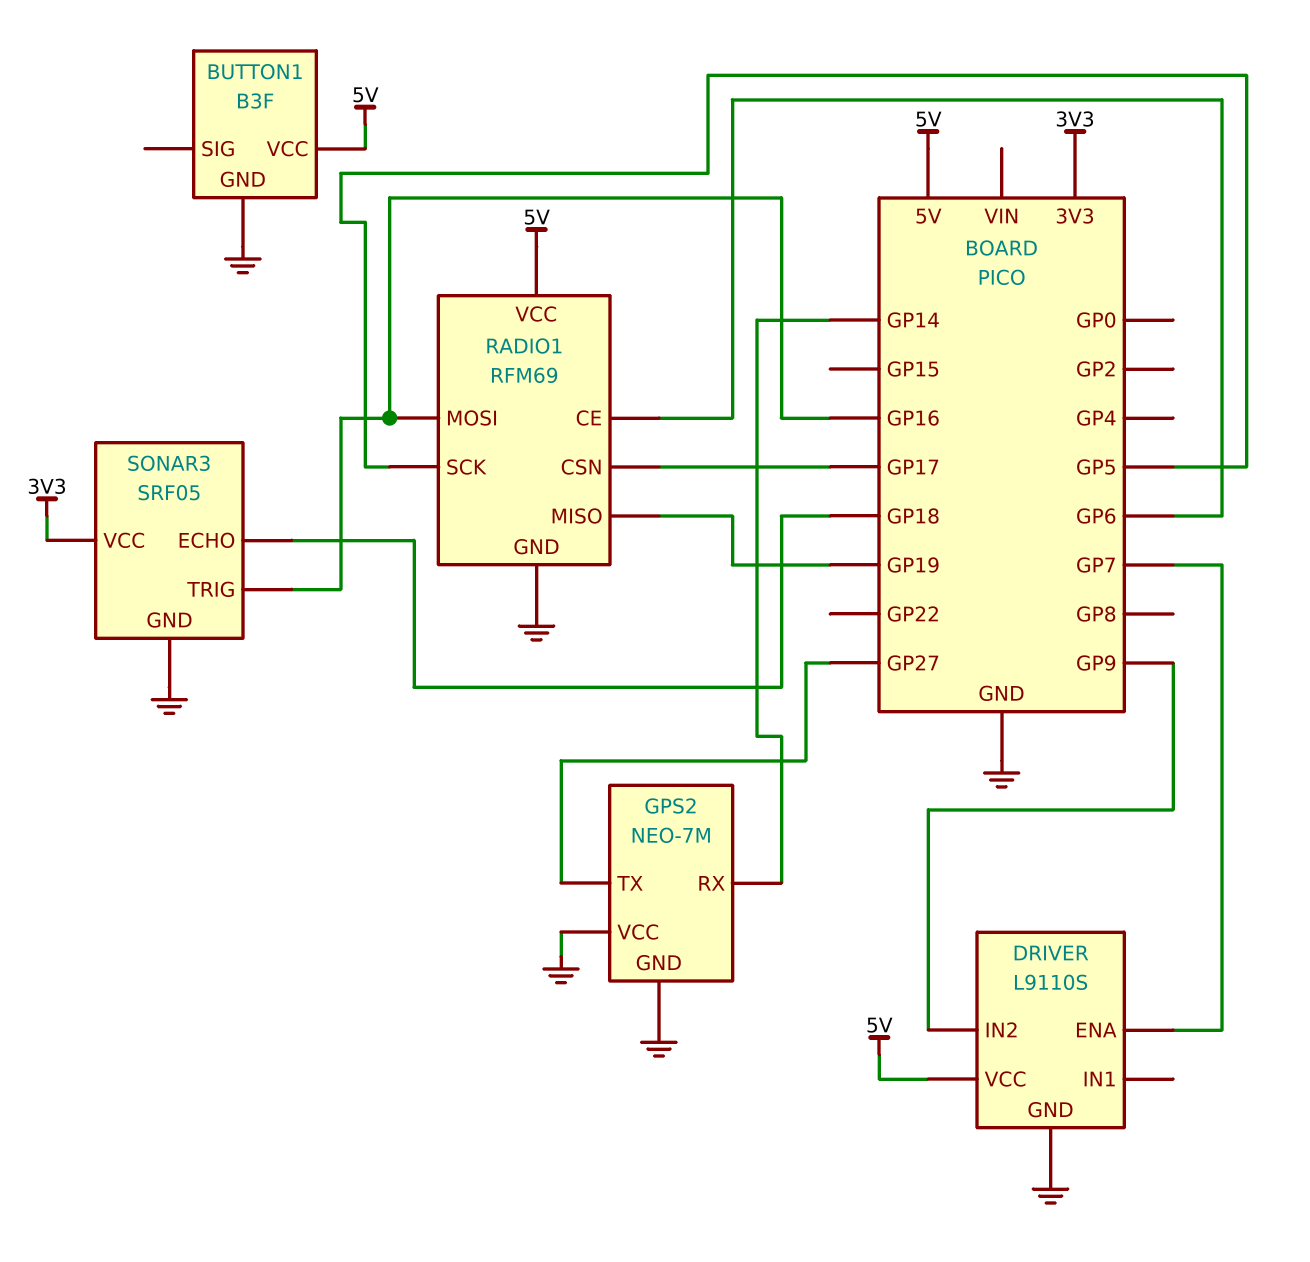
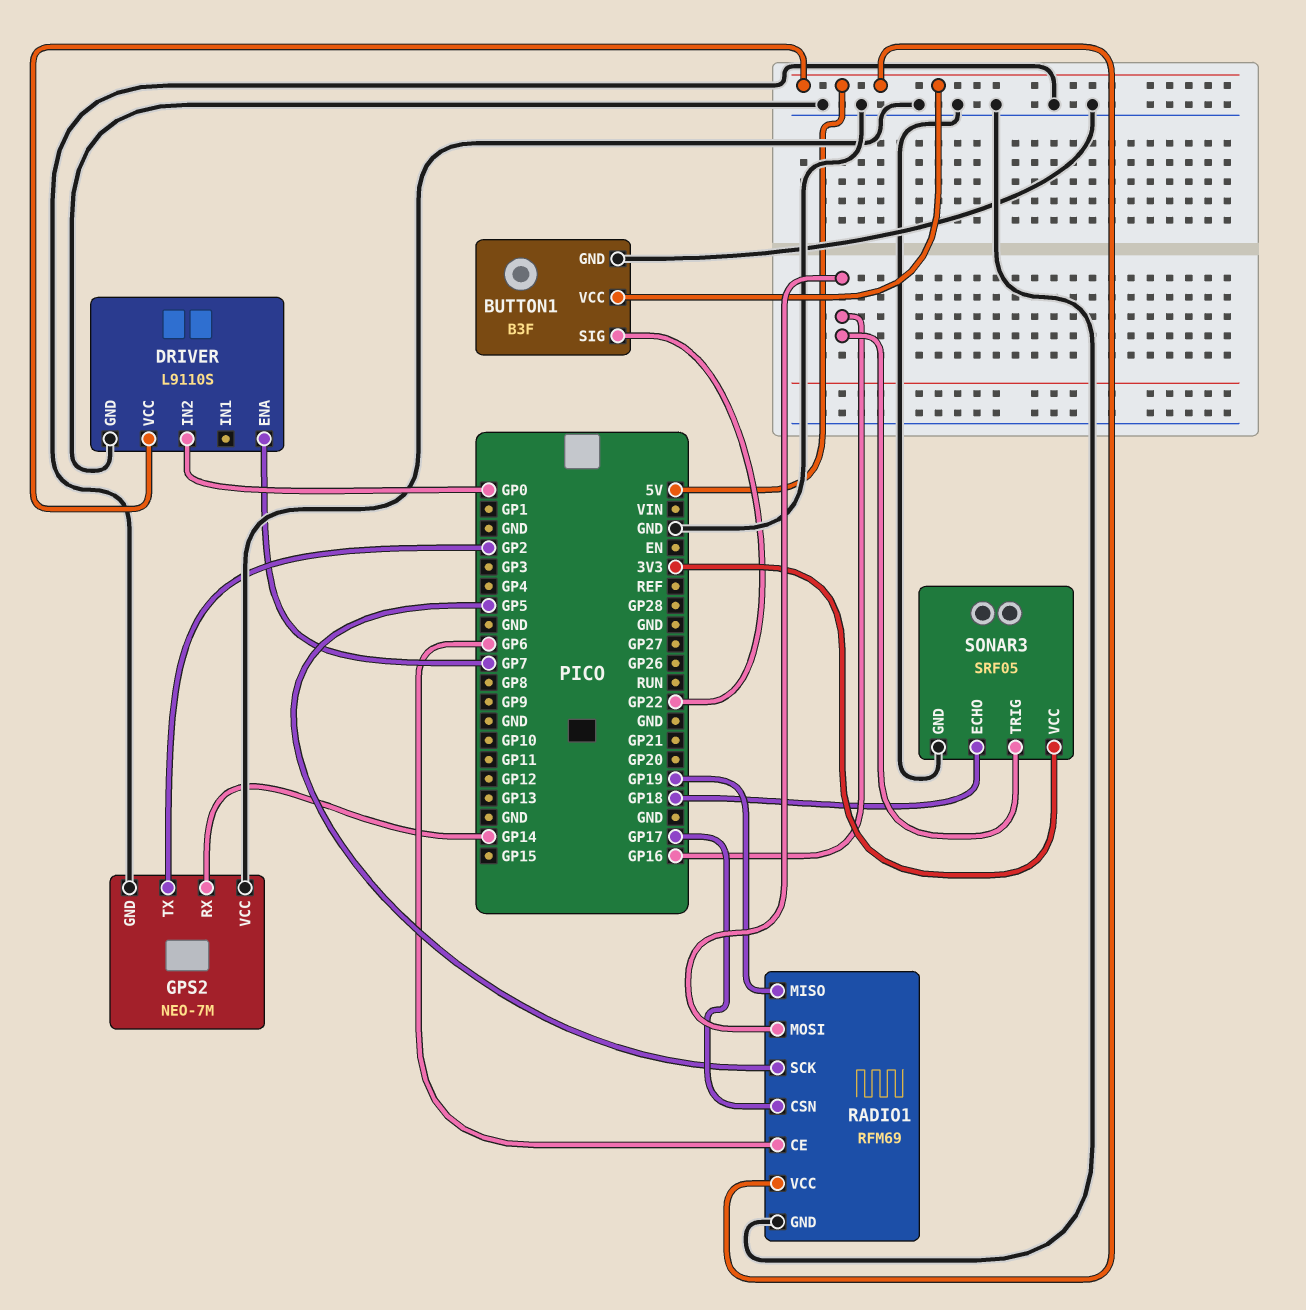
BUTTON1 pin SIG: none -> GP22
DRIVER pin IN2: GP9 -> GP0
GPS2 pin TX: GP27 -> GP2

